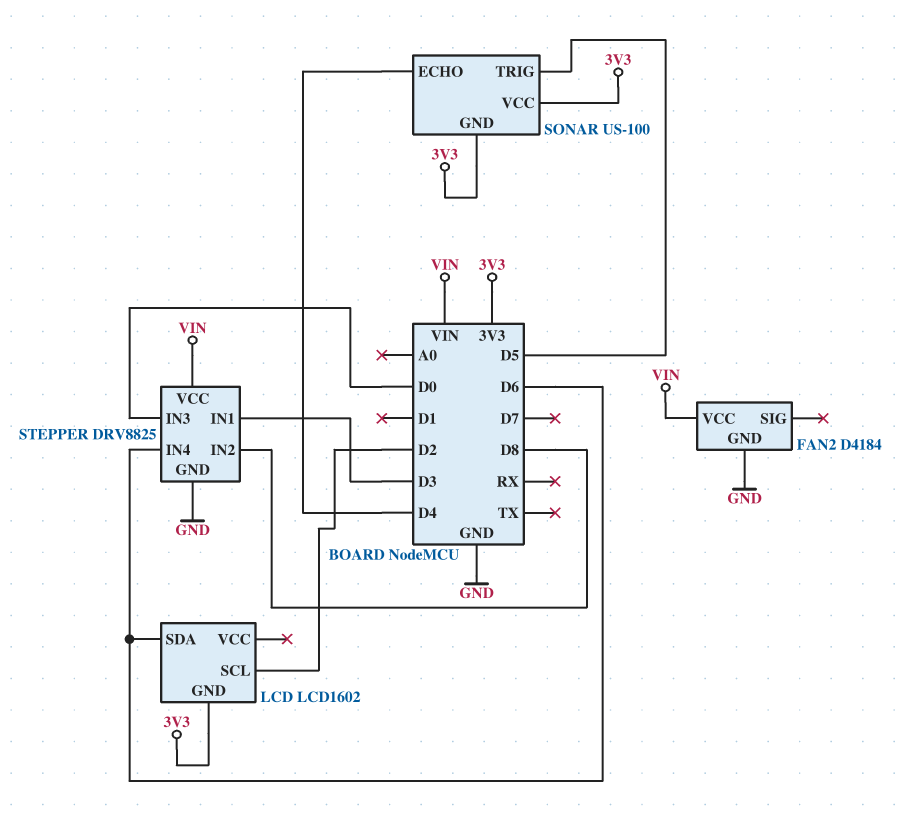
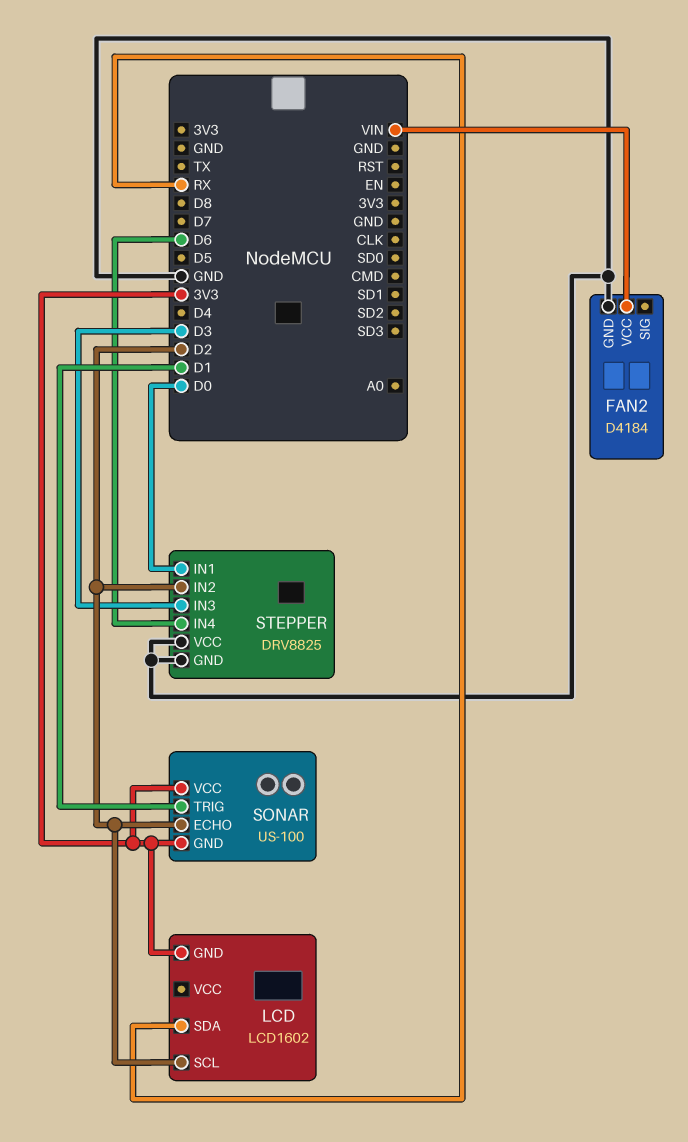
LCD pin SDA: D6 -> RX
SONAR pin ECHO: D4 -> D2
SONAR pin TRIG: D5 -> D1
STEPPER pin IN1: D3 -> D0
STEPPER pin IN2: D8 -> D2
STEPPER pin IN3: D0 -> D3
STEPPER pin VCC: VIN -> GND

